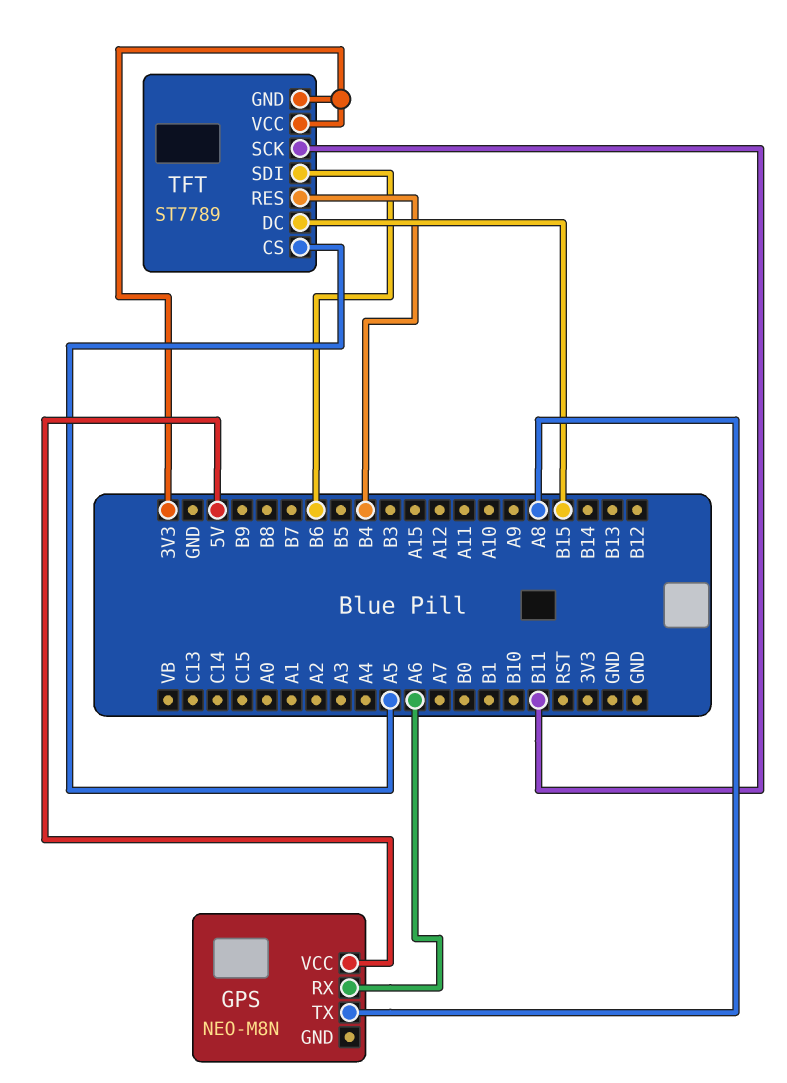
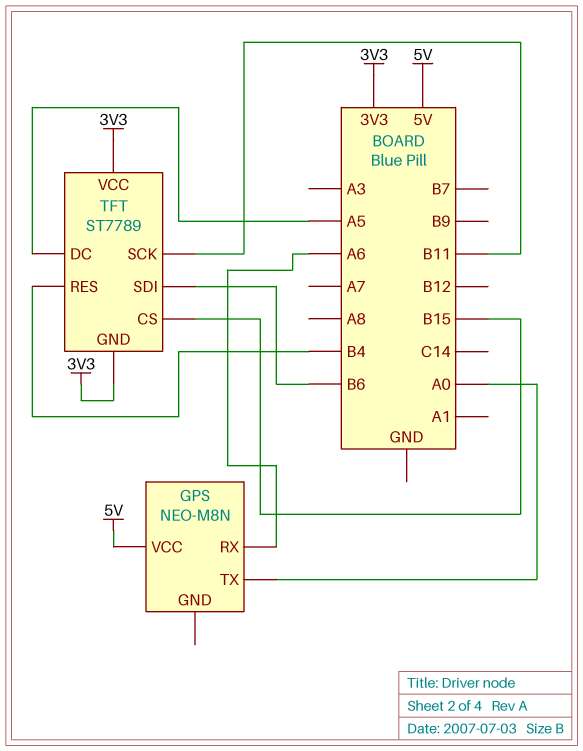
GPS pin TX: A8 -> A0
TFT pin CS: A5 -> B15
TFT pin DC: B15 -> A5

